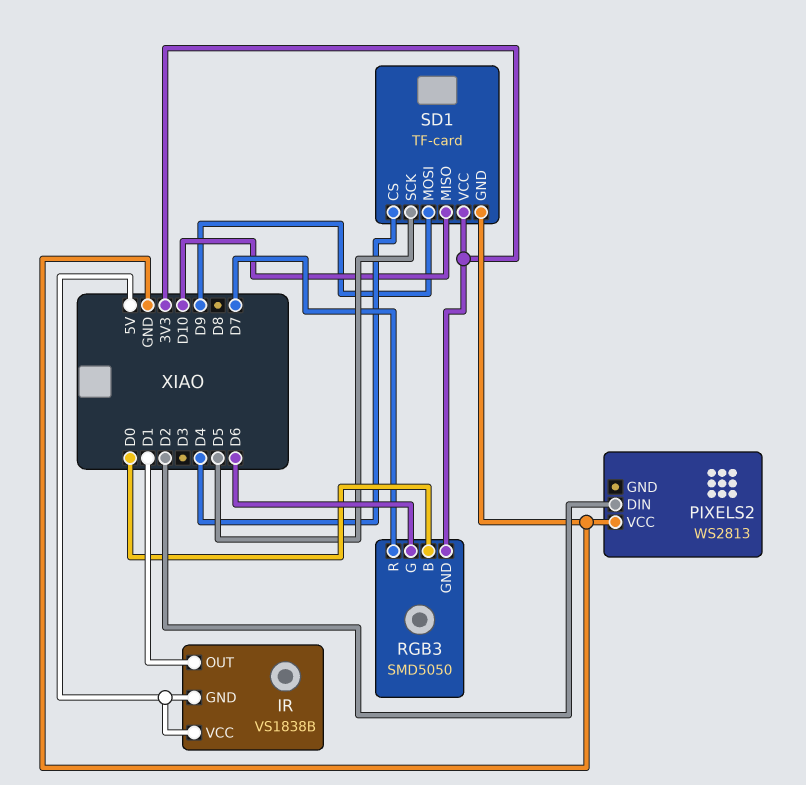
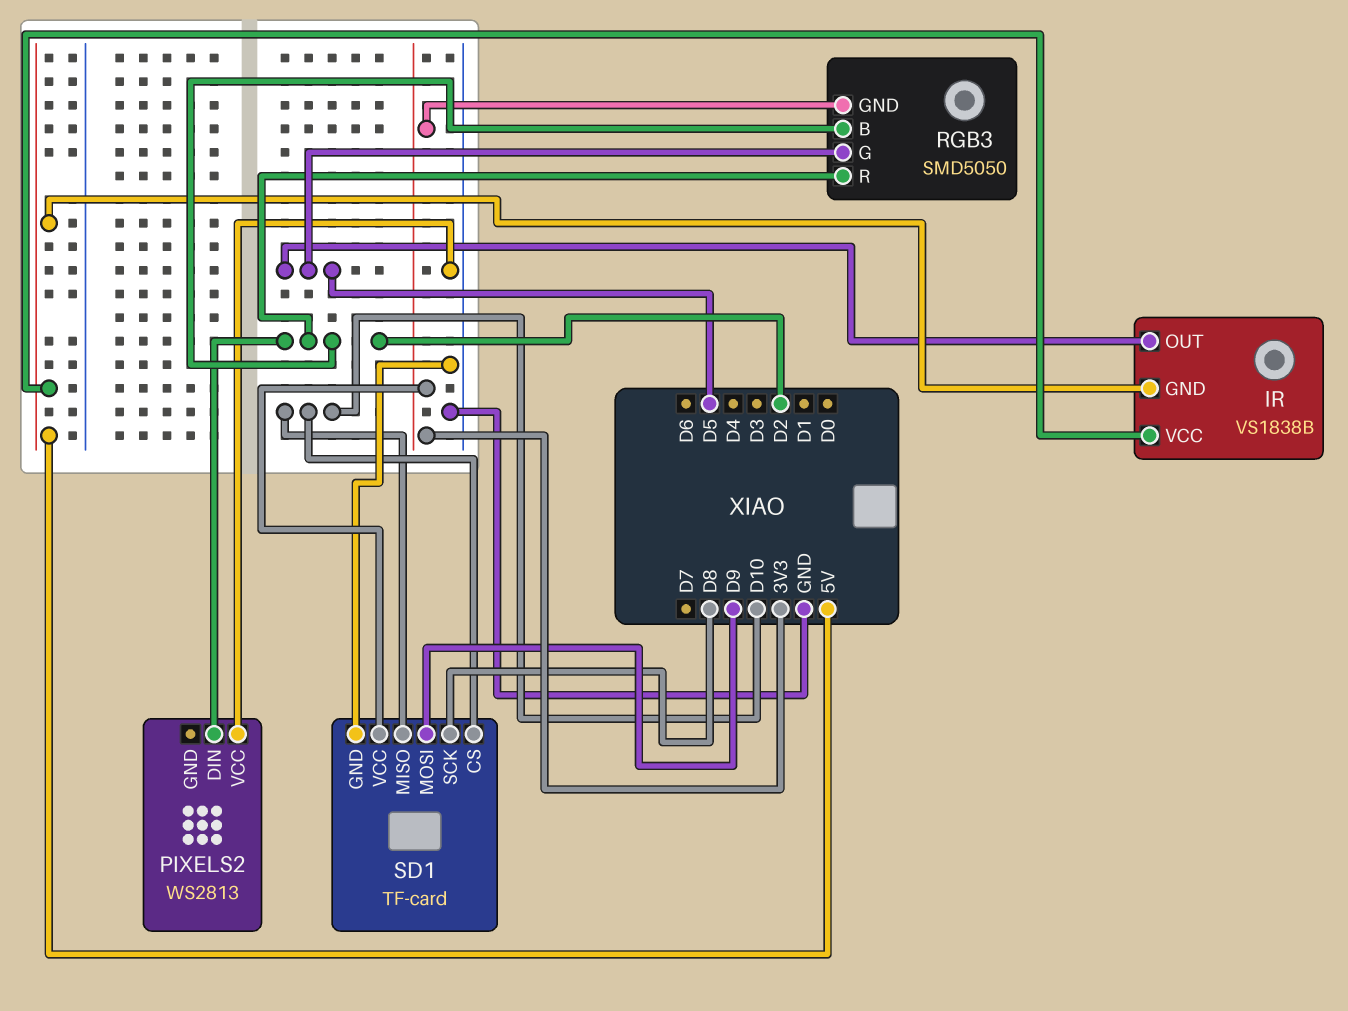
IR pin OUT: D1 -> D5
RGB3 pin B: D0 -> D2
RGB3 pin G: D6 -> D5
RGB3 pin R: D7 -> D2
SD1 pin CS: D4 -> D10
SD1 pin SCK: D5 -> D8

